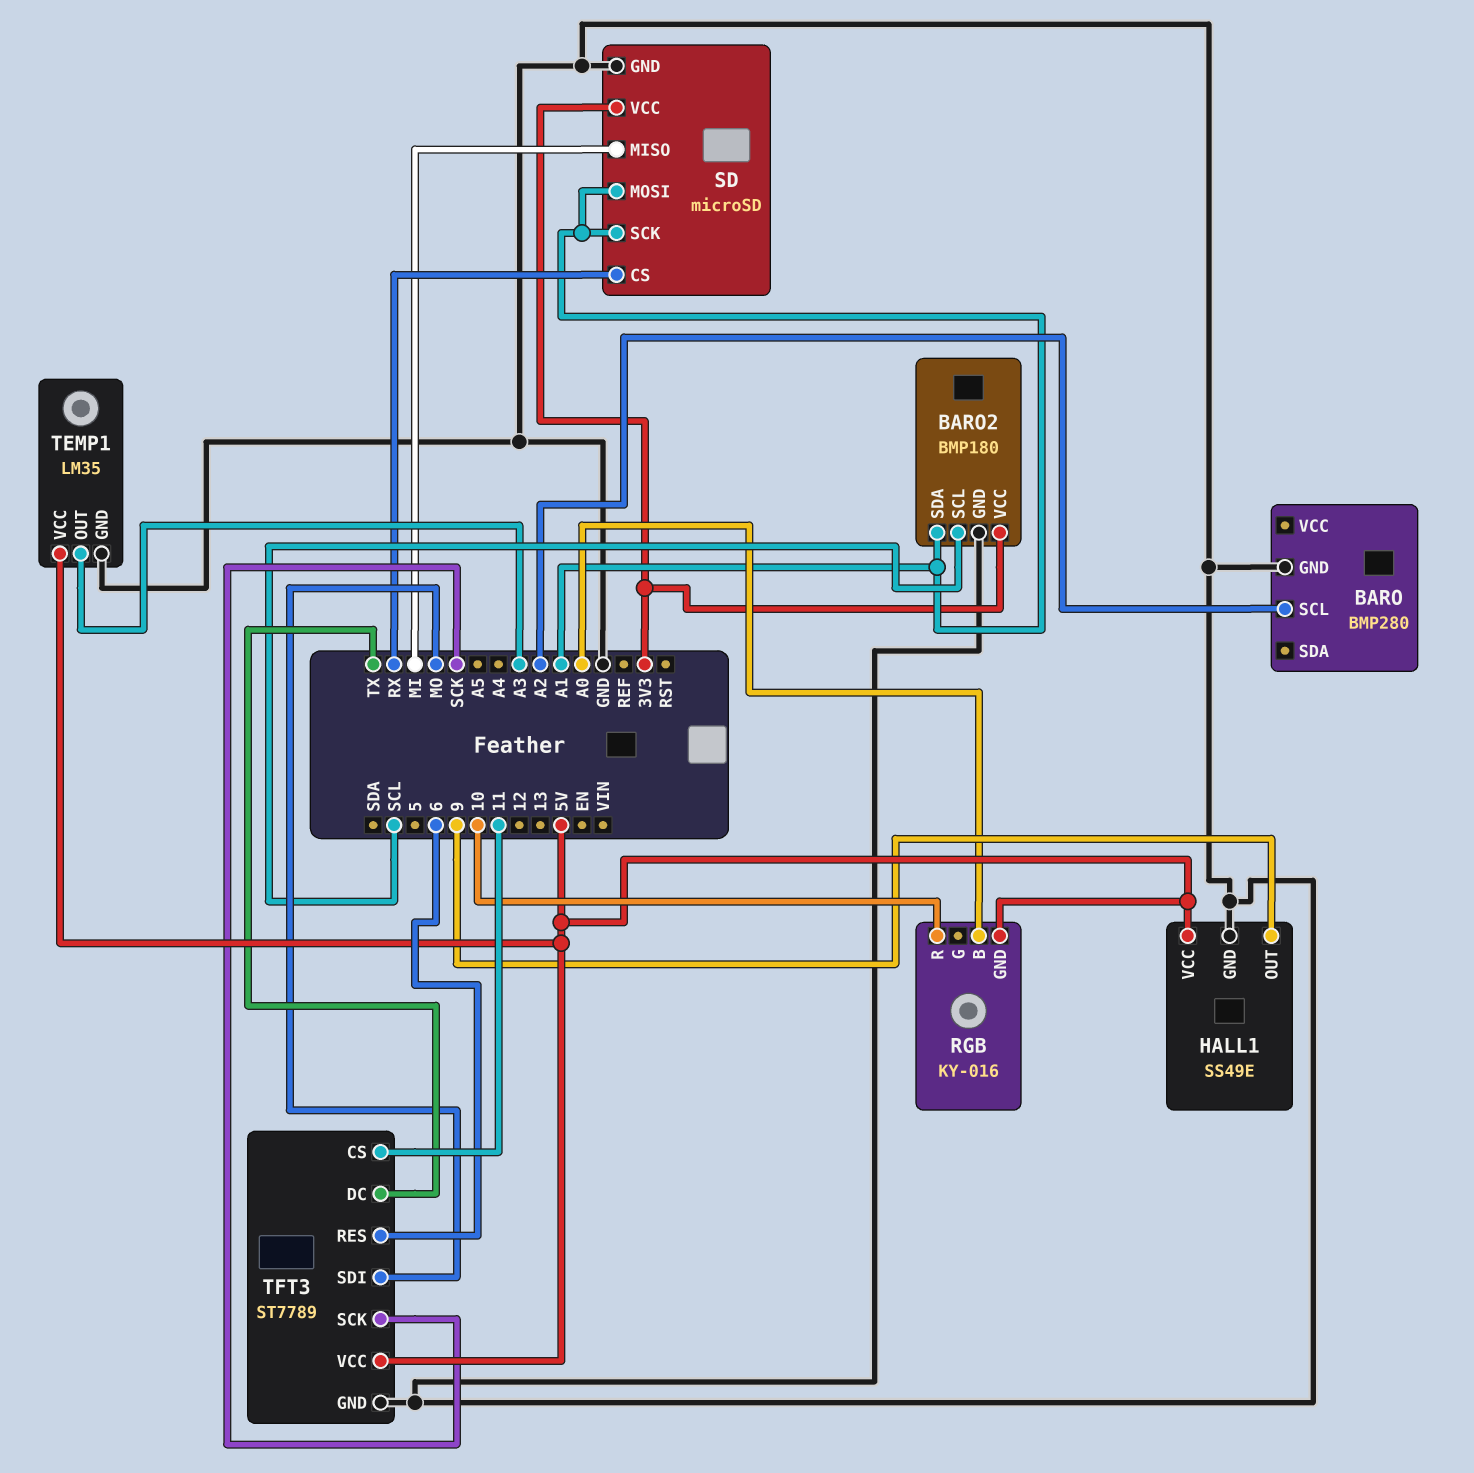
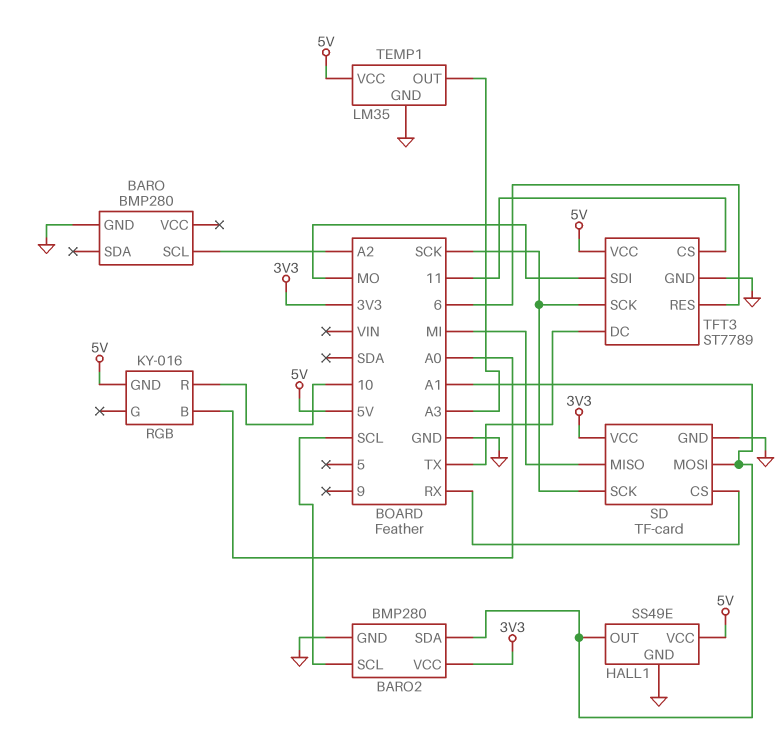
BARO2: BMP180 -> BMP280
HALL1 pin OUT: 9 -> A1
SD: microSD -> TF-card
SD pin SCK: A1 -> SCK

